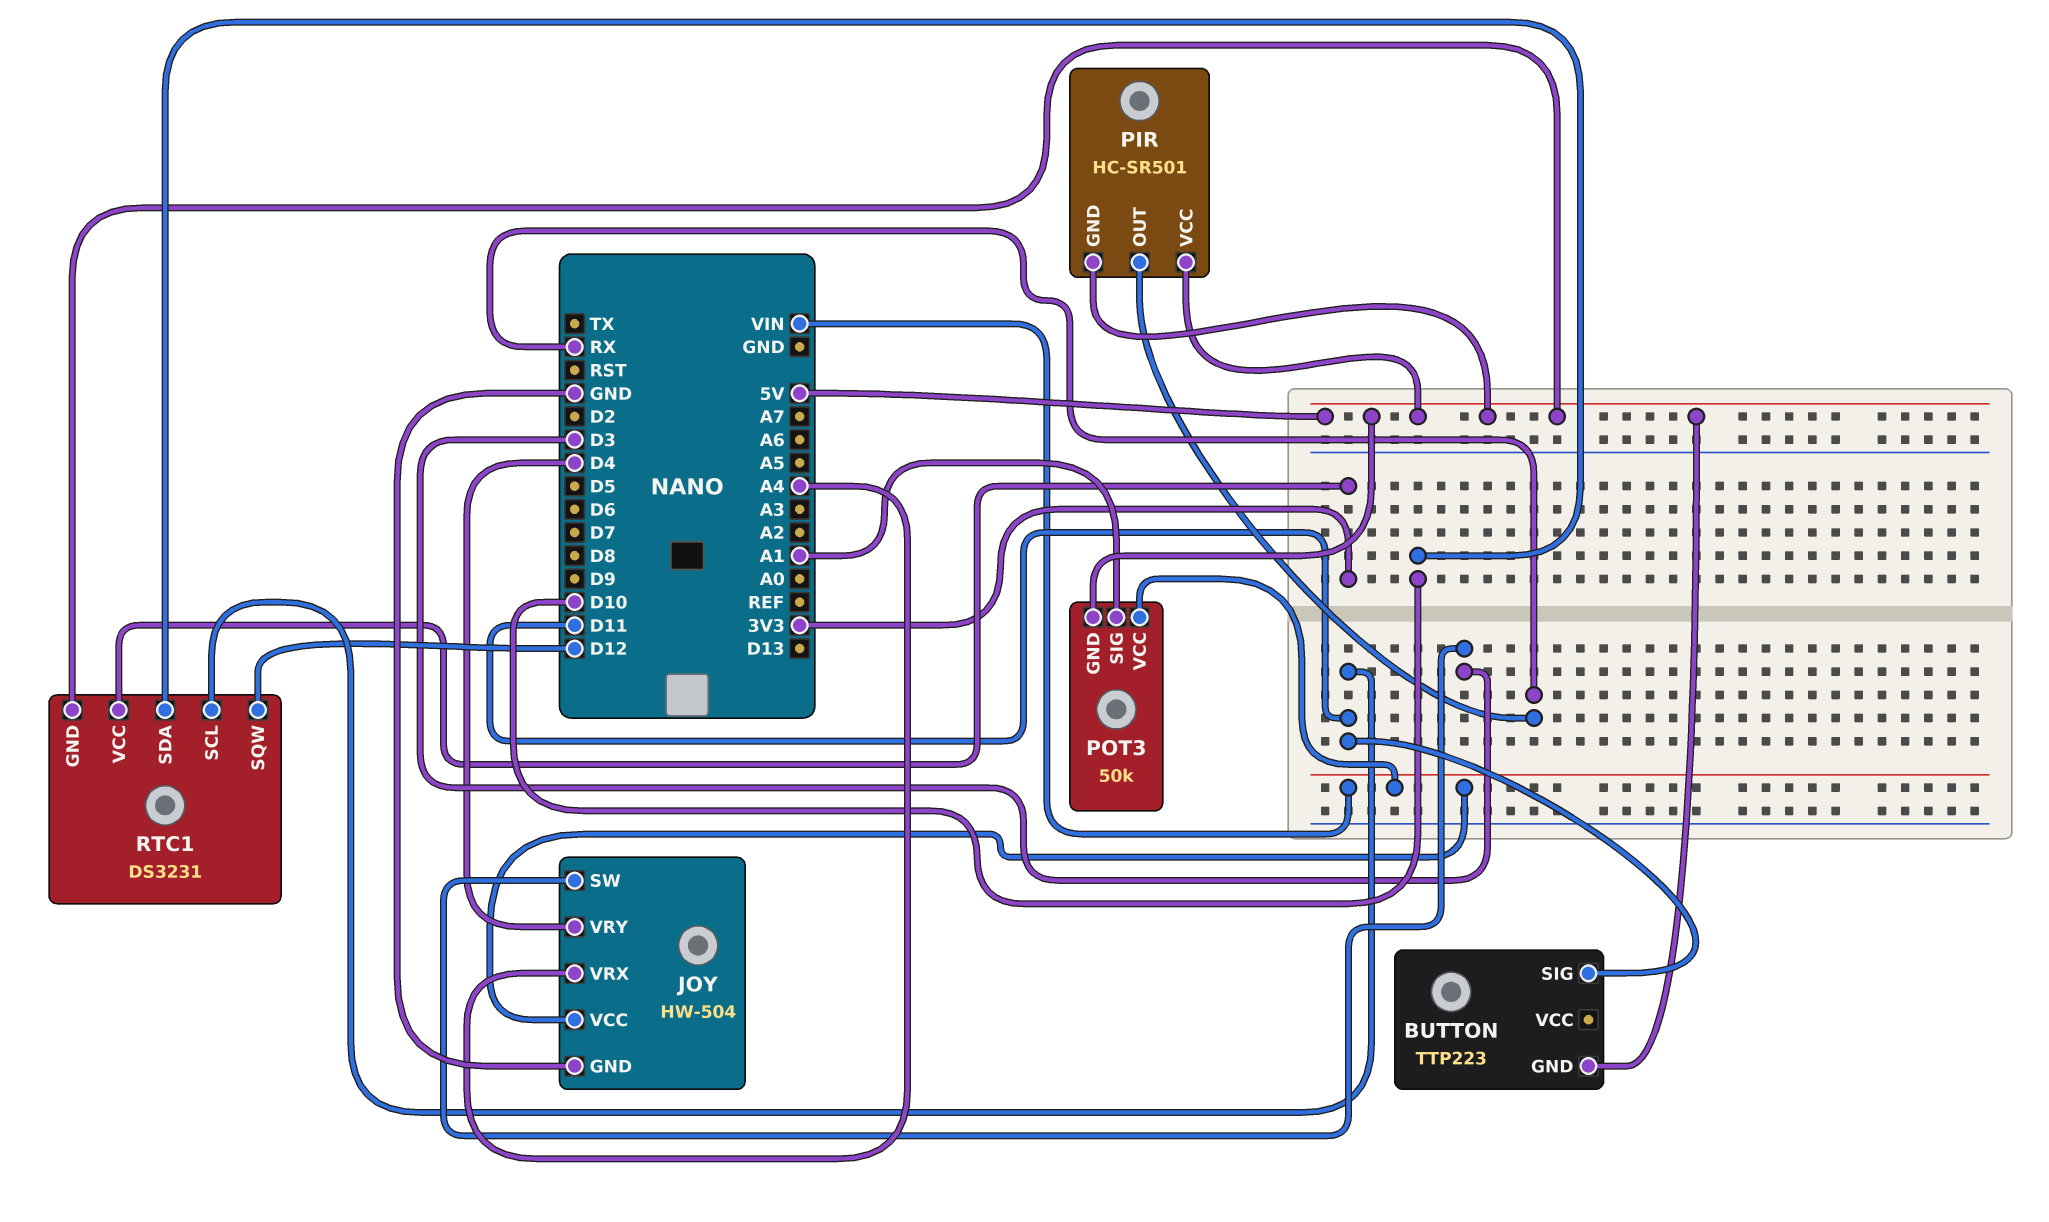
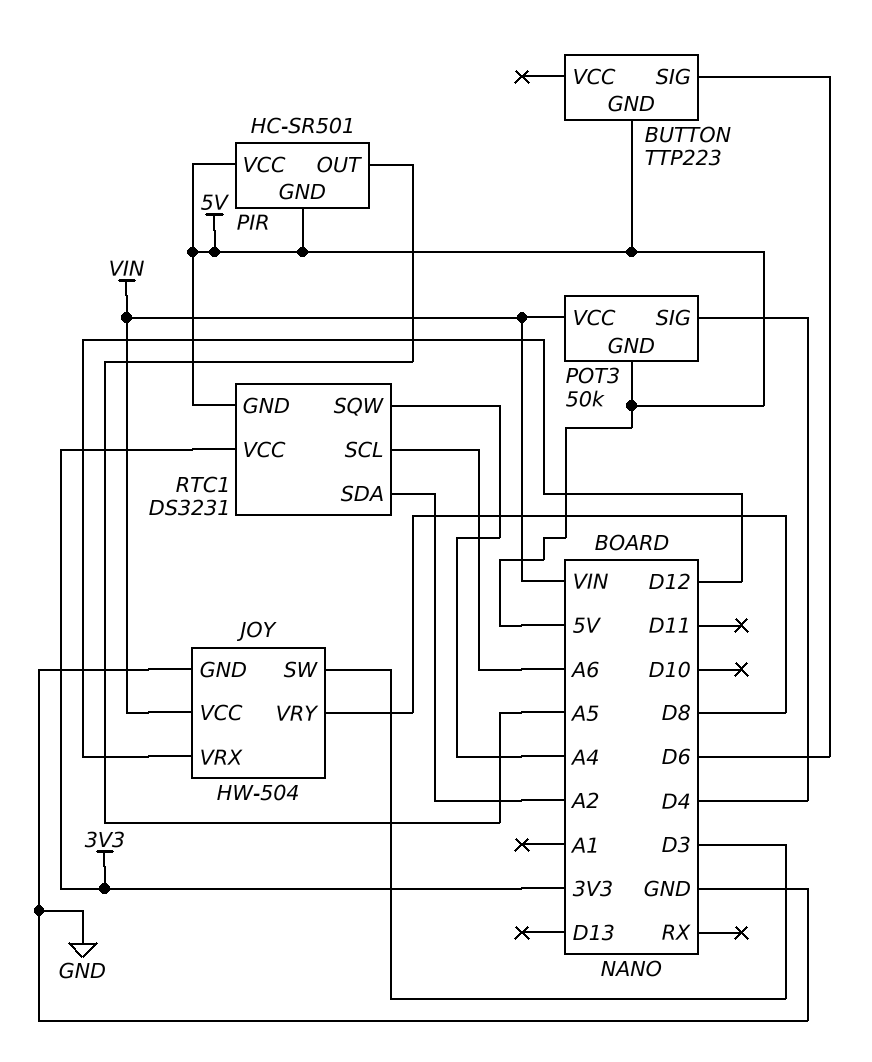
BUTTON pin SIG: D11 -> D6
JOY pin VRX: A4 -> D12
JOY pin VRY: D4 -> D8
PIR pin OUT: RX -> A5
POT3 pin SIG: A1 -> D4
RTC1 pin SCL: D11 -> A6
RTC1 pin SDA: D10 -> A2
RTC1 pin SQW: D12 -> A4

